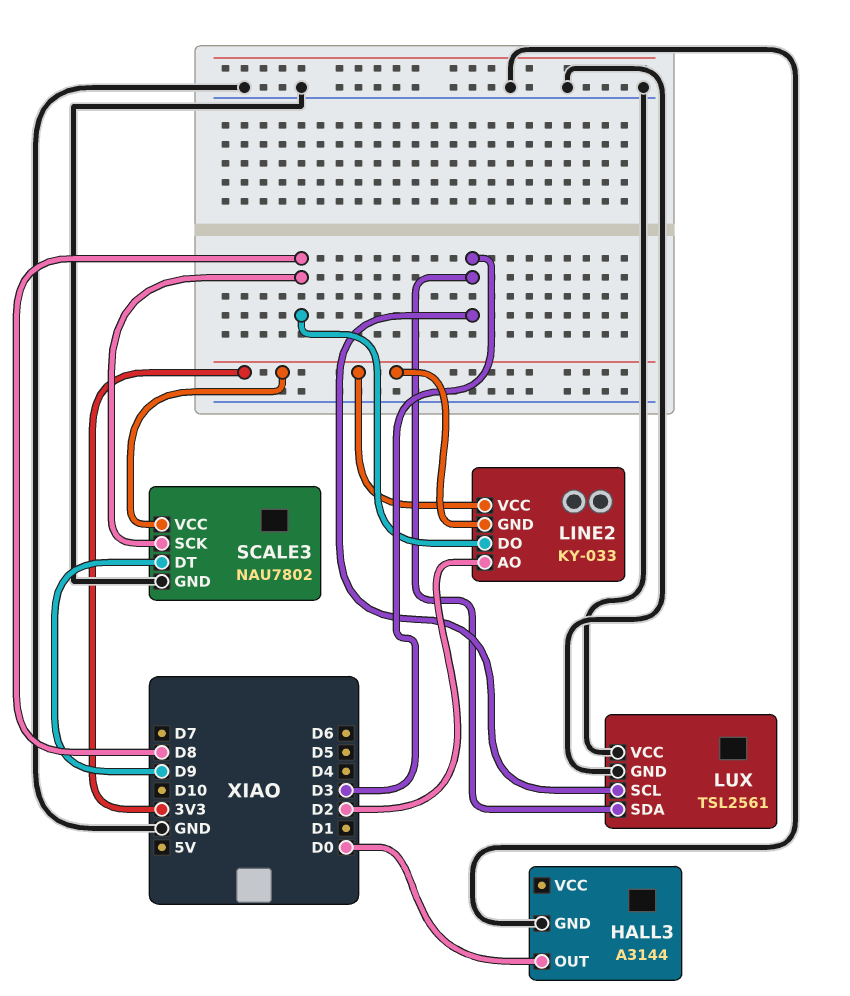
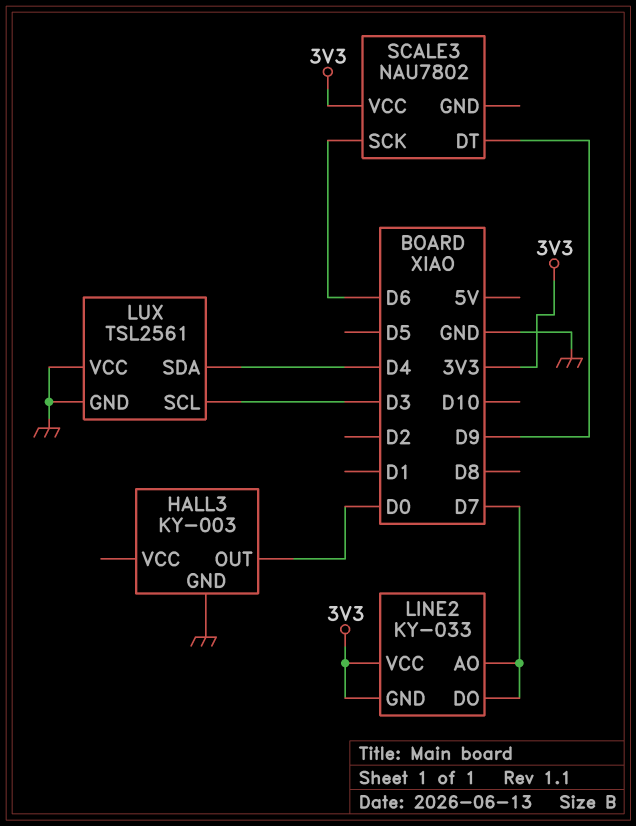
HALL3: A3144 -> KY-003
LINE2 pin AO: D2 -> D7
LINE2 pin DO: D8 -> D7
LUX pin SDA: D3 -> D4
SCALE3 pin GND: GND -> none
SCALE3 pin SCK: D8 -> D6

